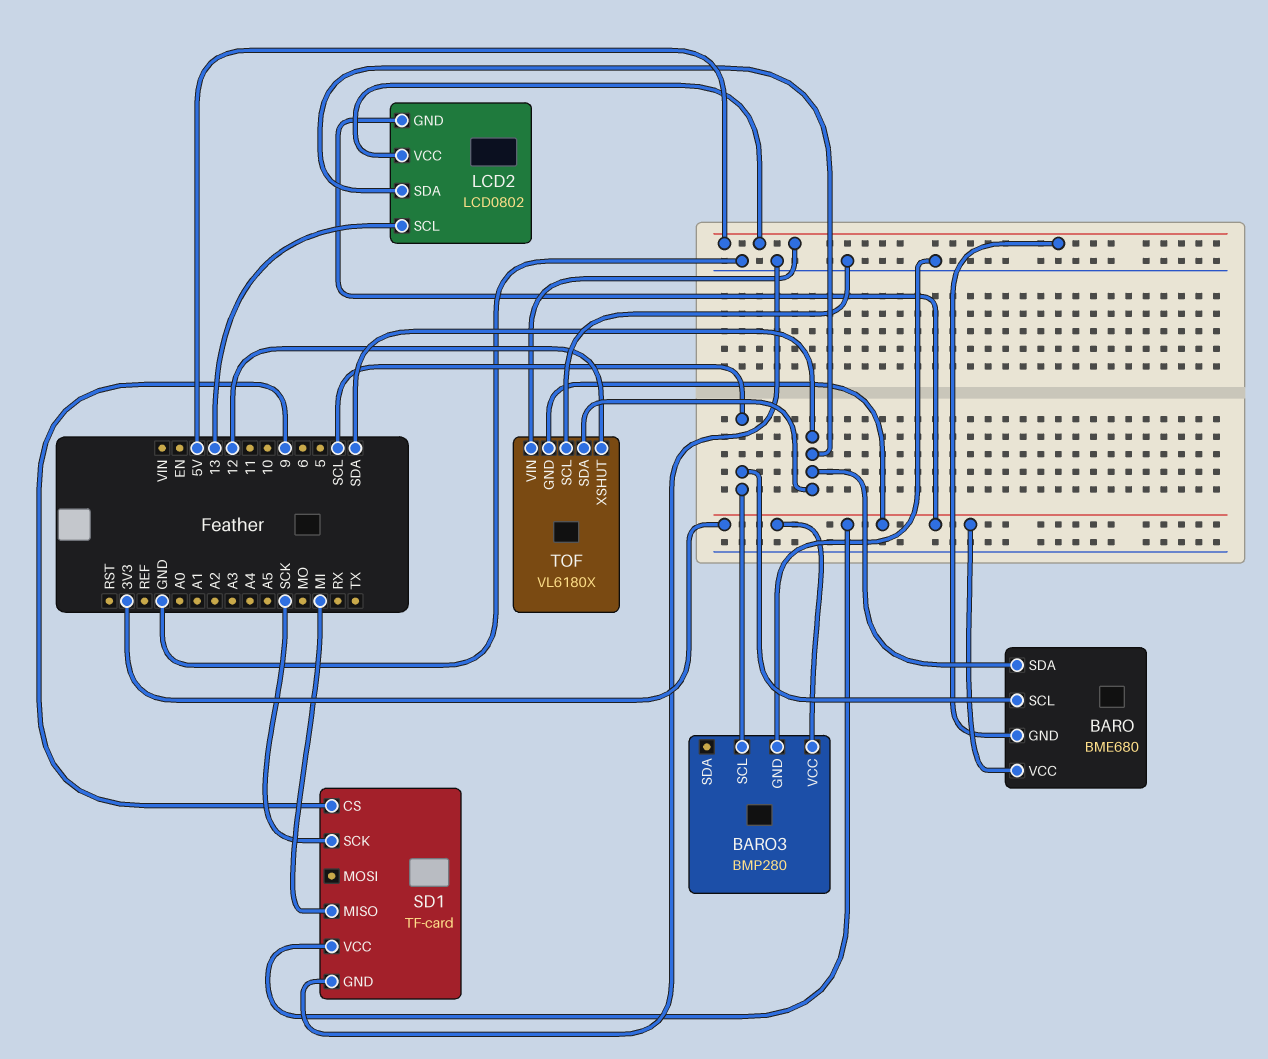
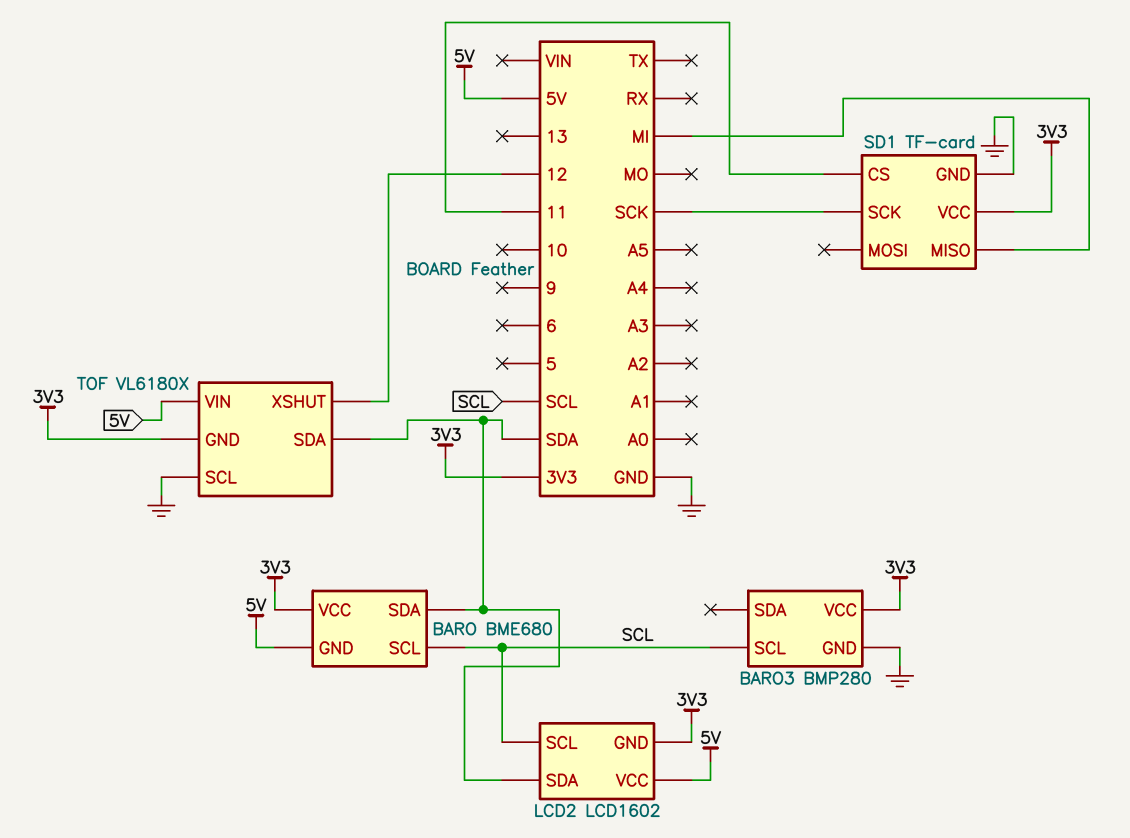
LCD2: LCD0802 -> LCD1602
LCD2 pin SCL: 13 -> SCL
SD1 pin CS: 9 -> 11

